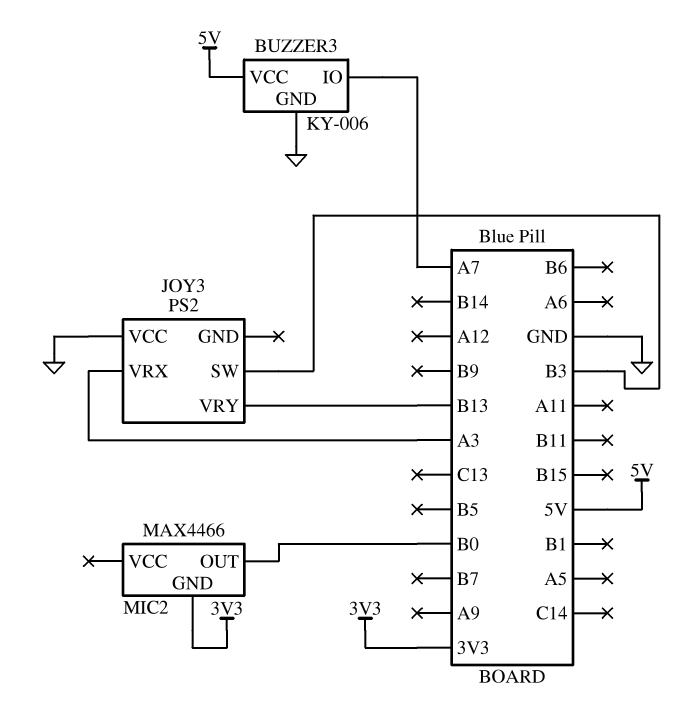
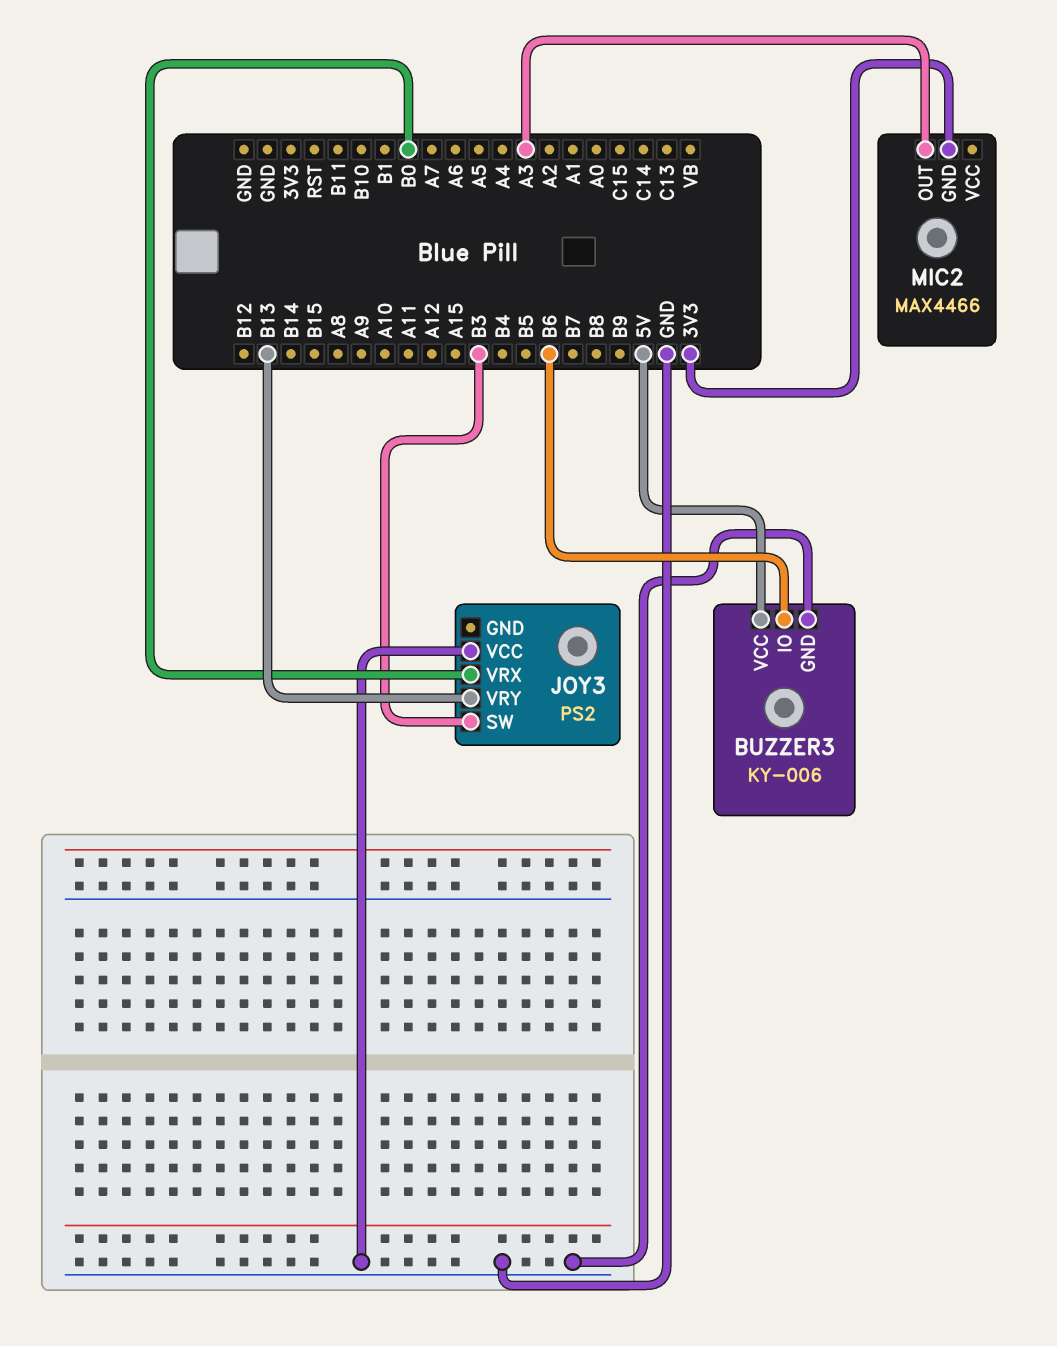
BUZZER3 pin IO: A7 -> B6
JOY3 pin VRX: A3 -> B0
MIC2 pin OUT: B0 -> A3

